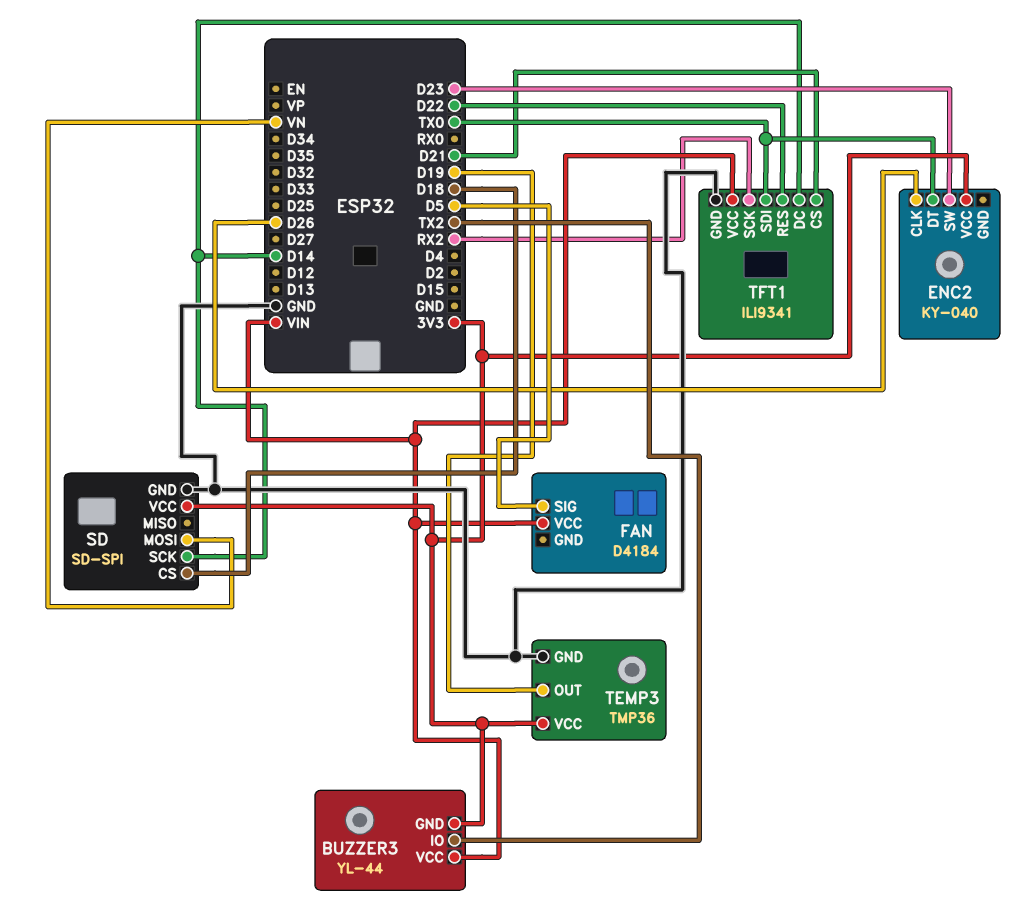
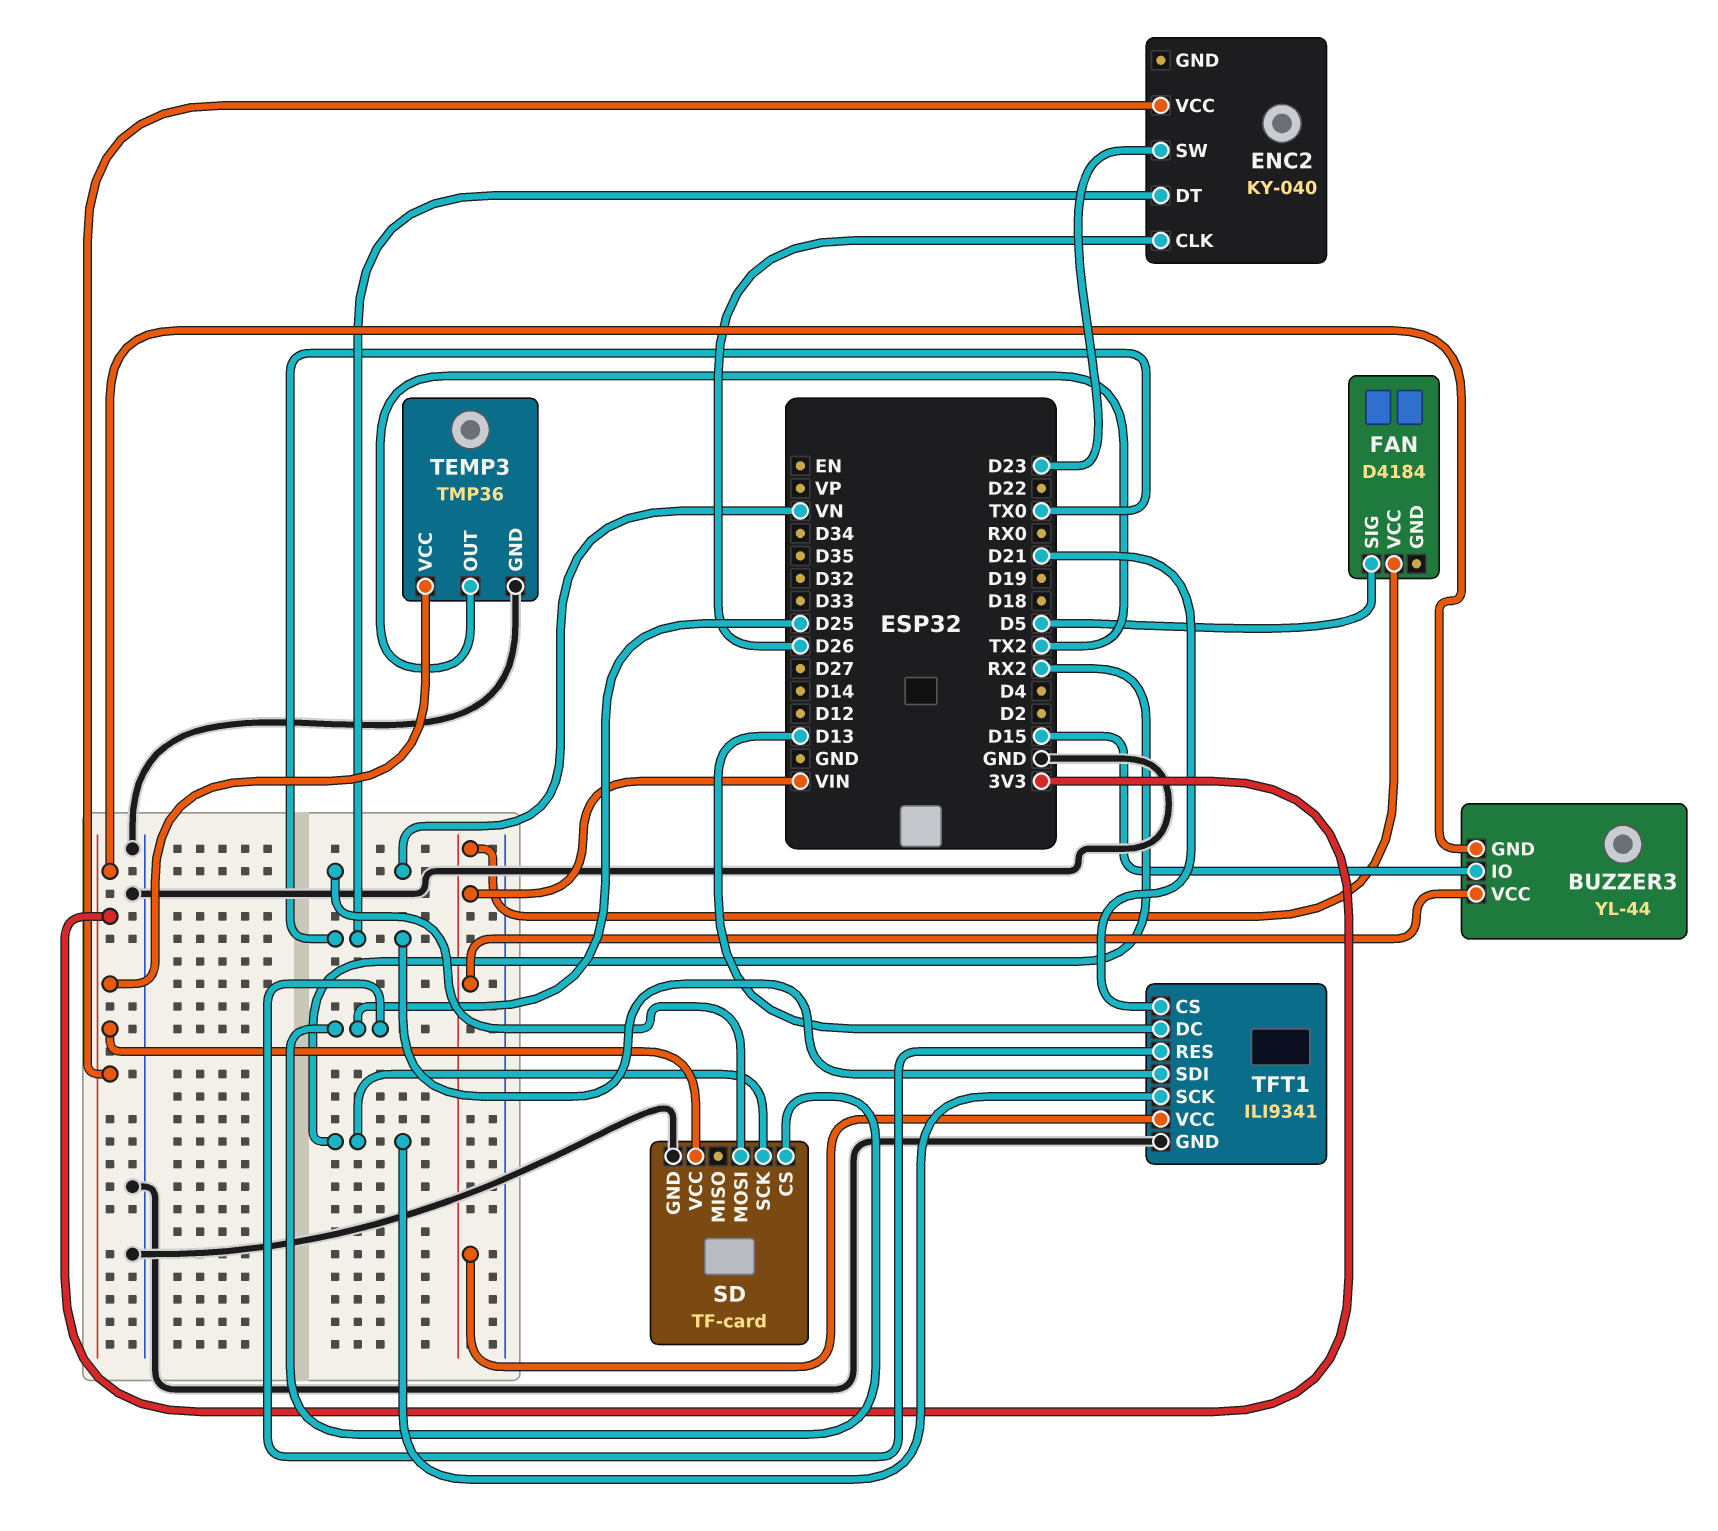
BUZZER3 pin IO: TX2 -> D15
SD: SD-SPI -> TF-card
SD pin CS: D18 -> D25
SD pin SCK: D14 -> RX2
TEMP3 pin OUT: D19 -> TX2
TFT1 pin DC: D14 -> D13
TFT1 pin RES: D22 -> D25

